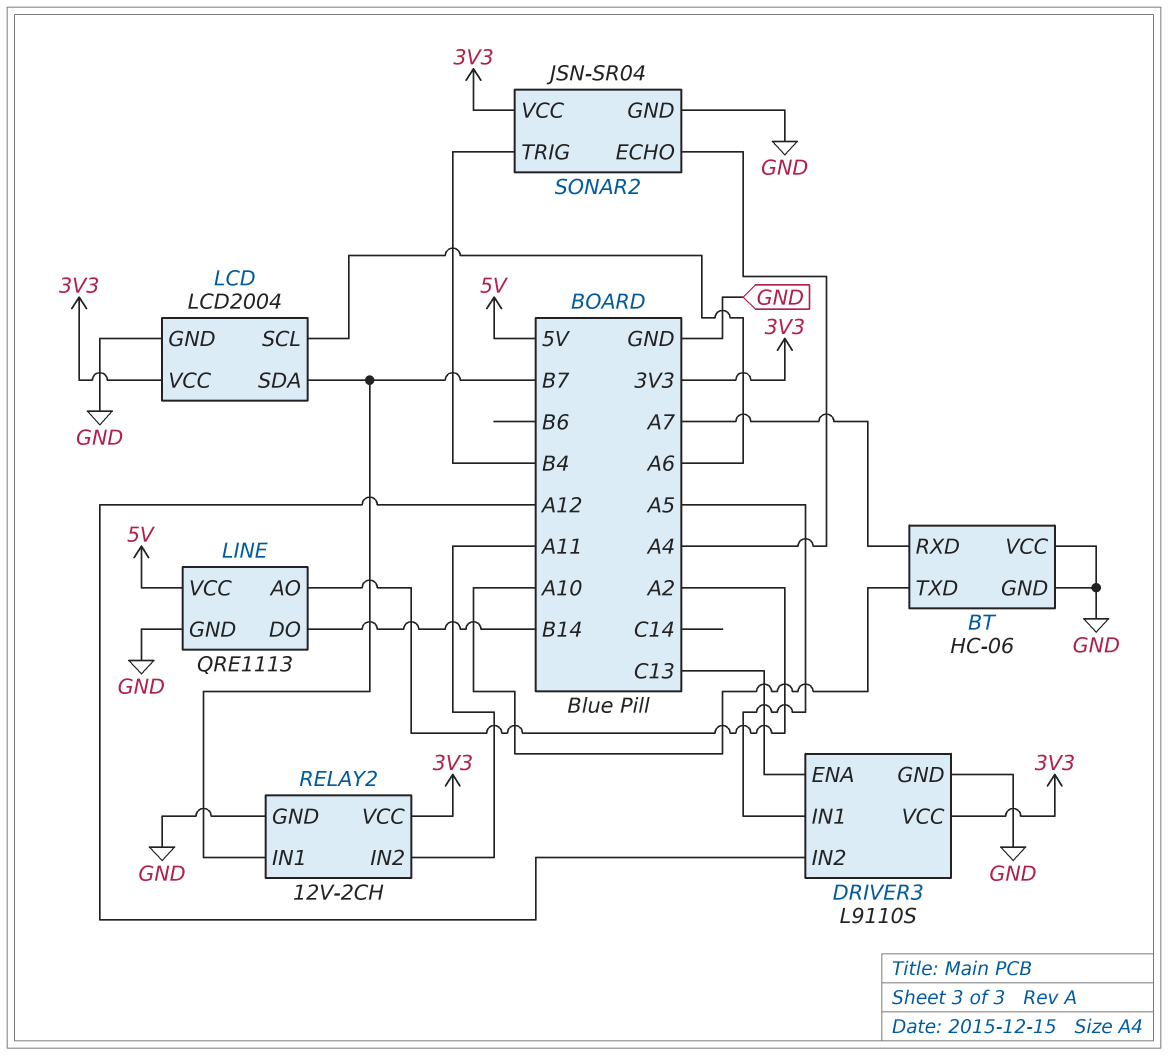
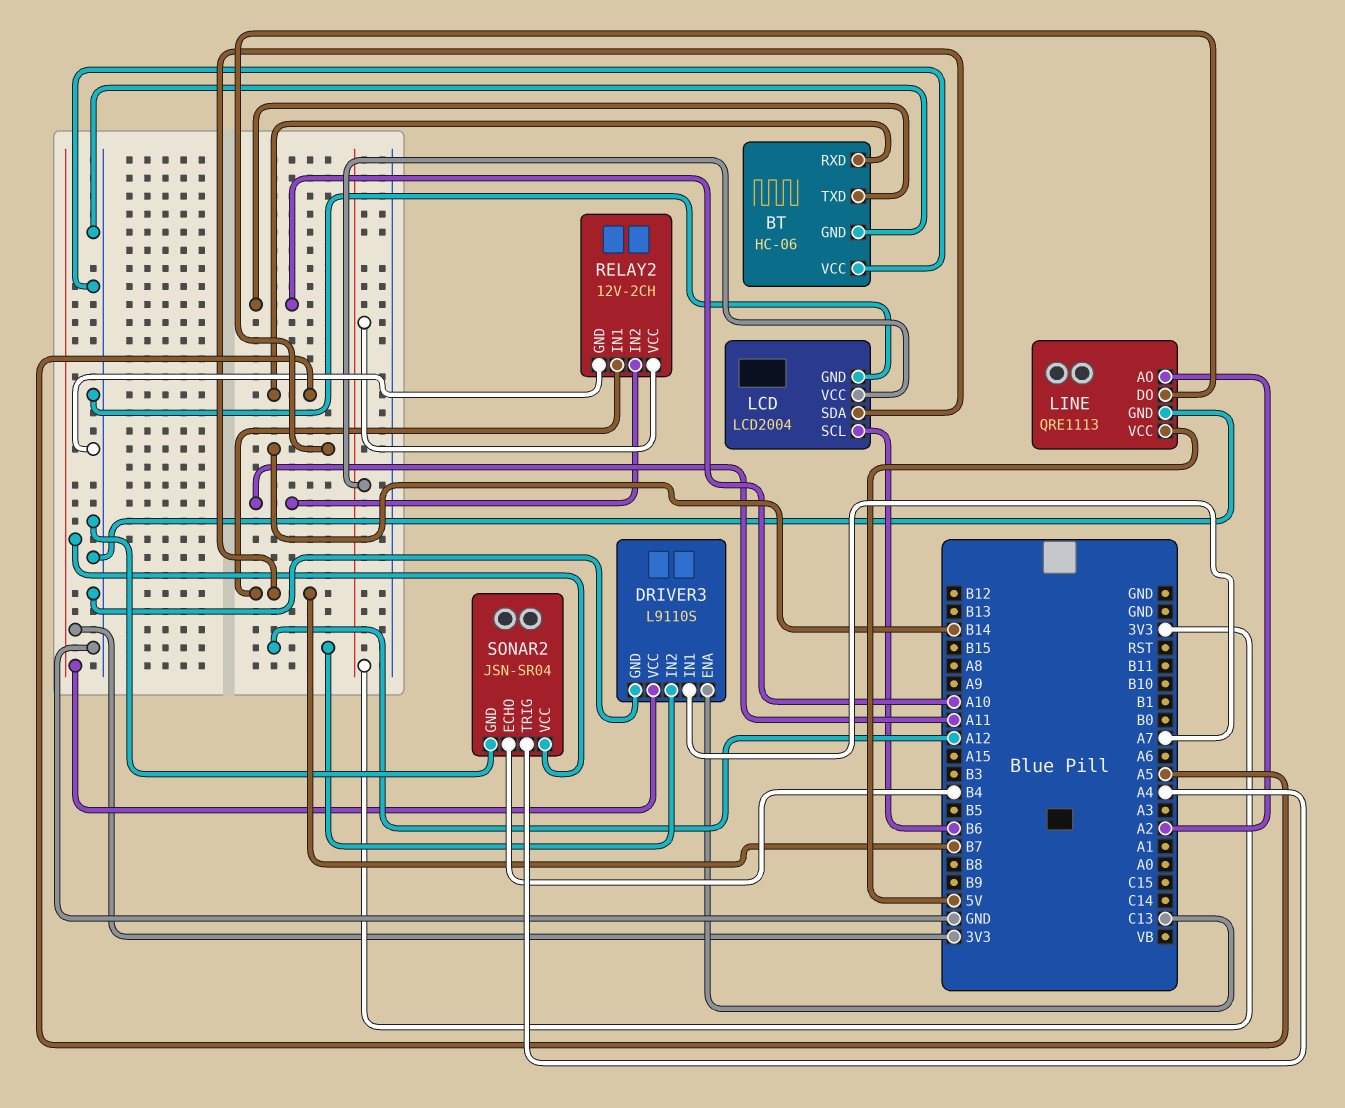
BT pin RXD: A7 -> A5
DRIVER3 pin IN1: A5 -> A7
LCD pin SCL: A6 -> B6
SONAR2 pin ECHO: A4 -> B4
SONAR2 pin TRIG: B4 -> A4

